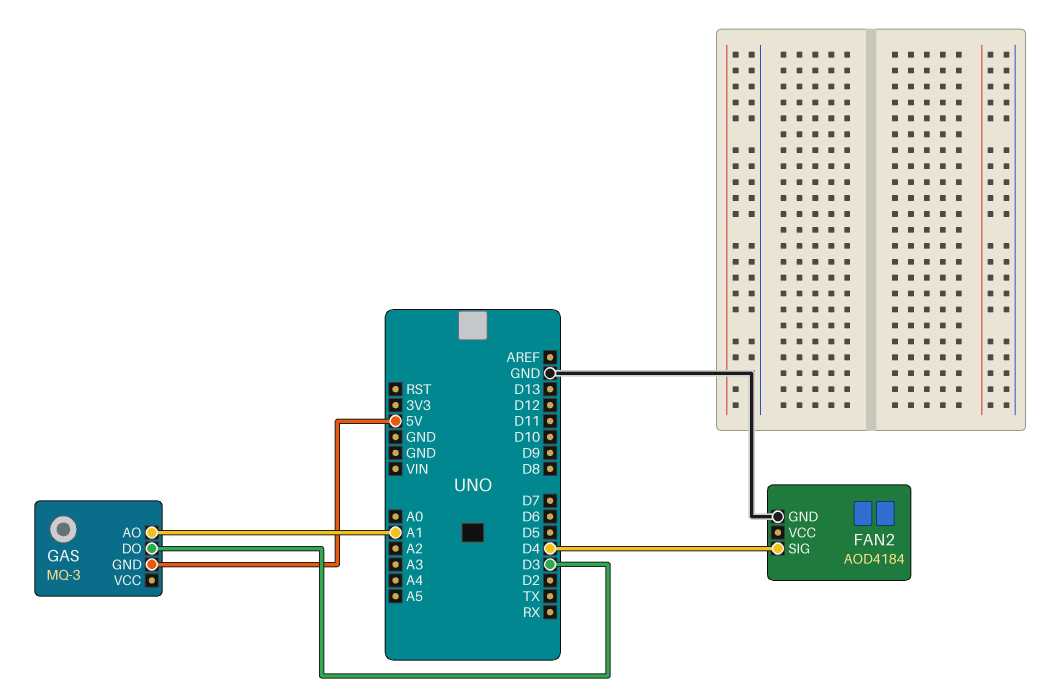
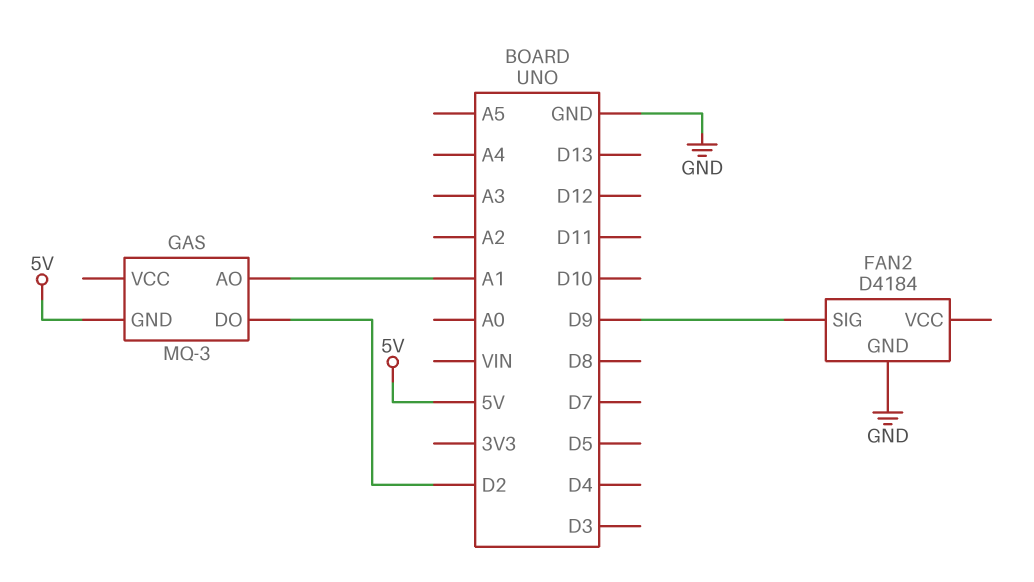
FAN2: AOD4184 -> D4184
FAN2 pin SIG: D4 -> D9
GAS pin DO: D3 -> D2

